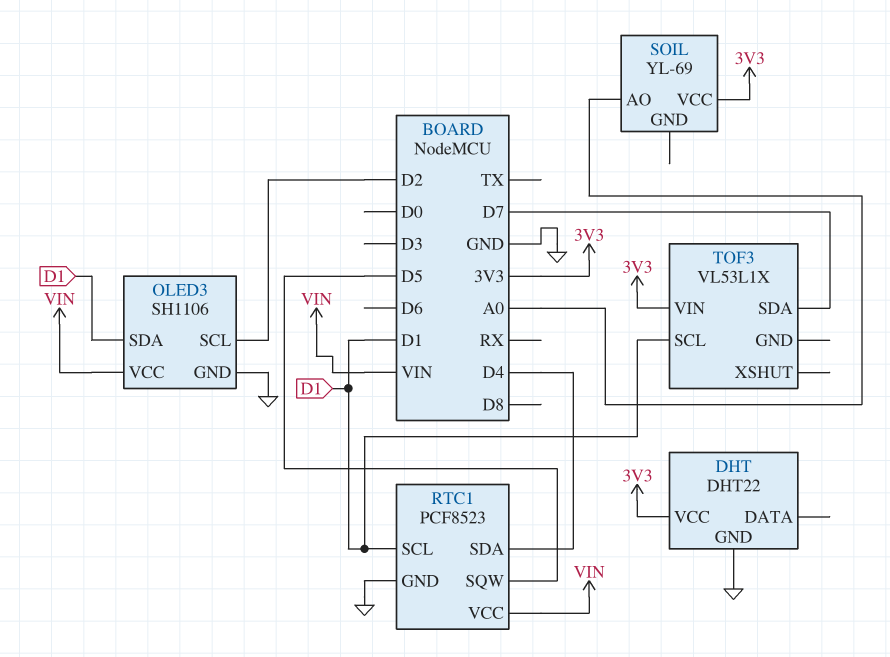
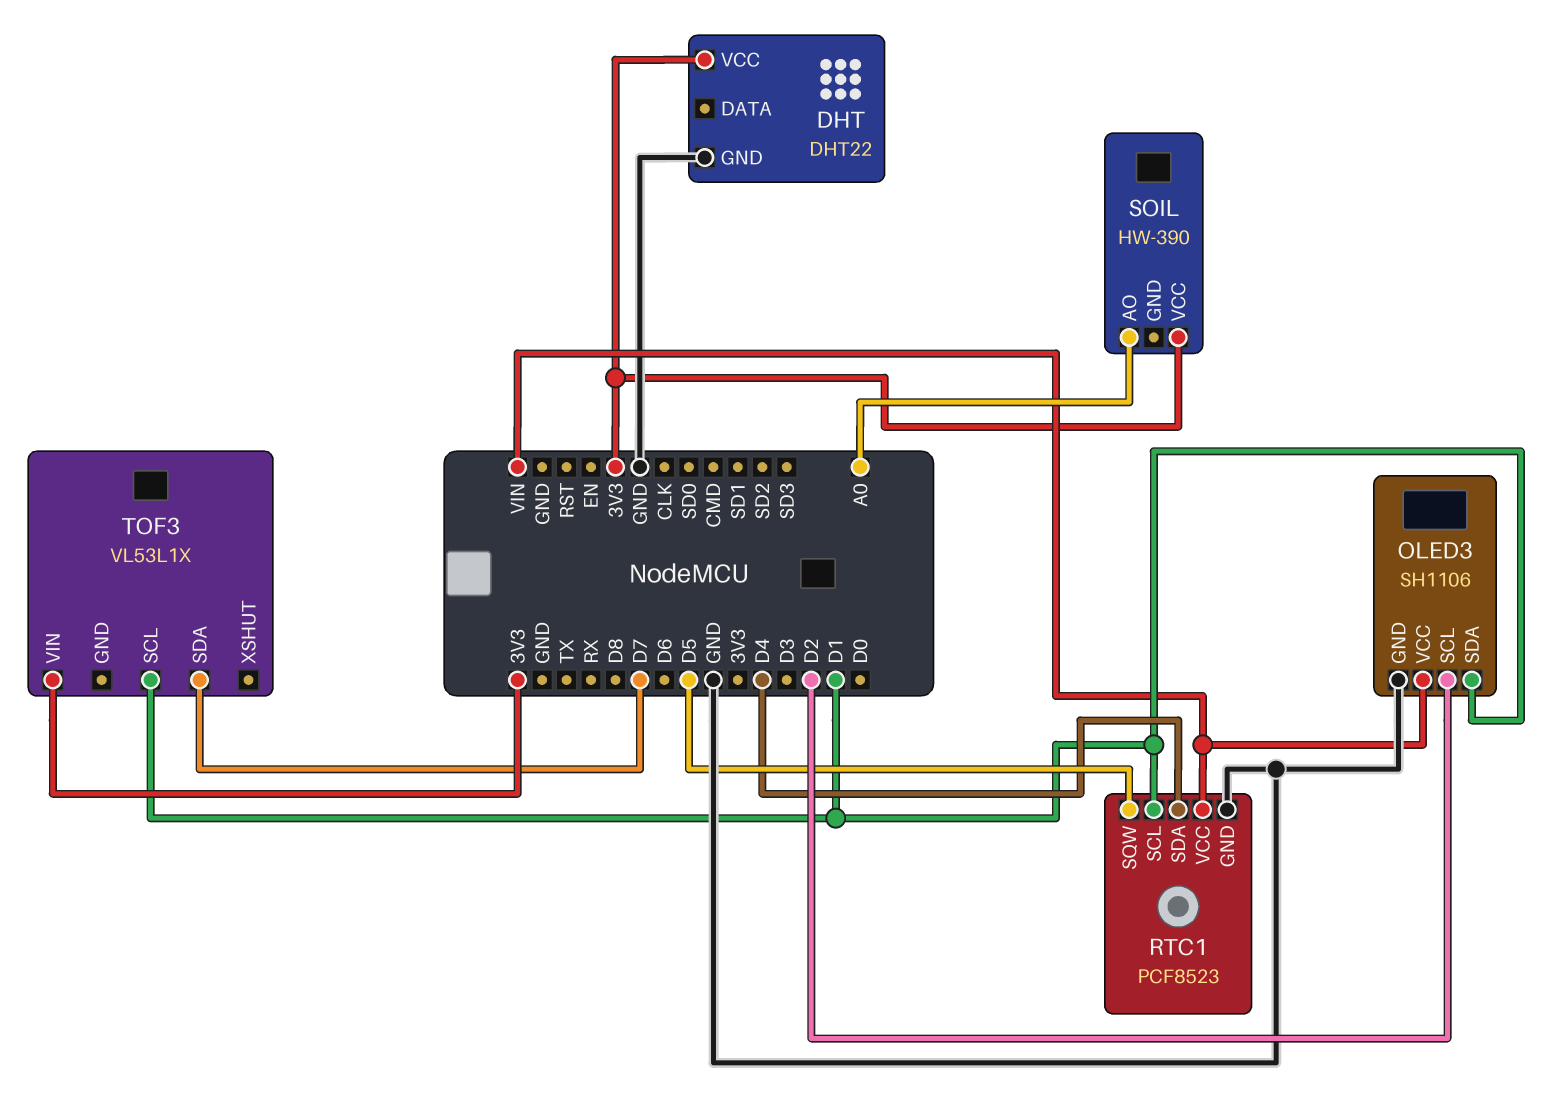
SOIL: YL-69 -> HW-390

